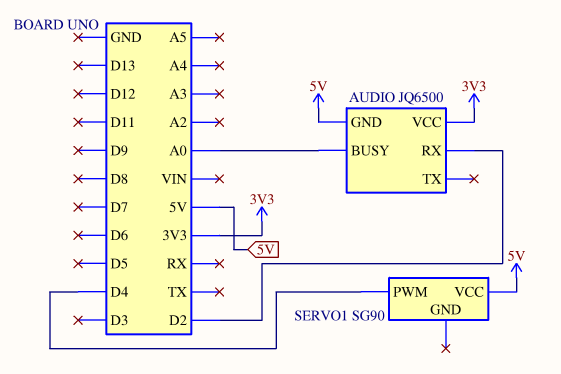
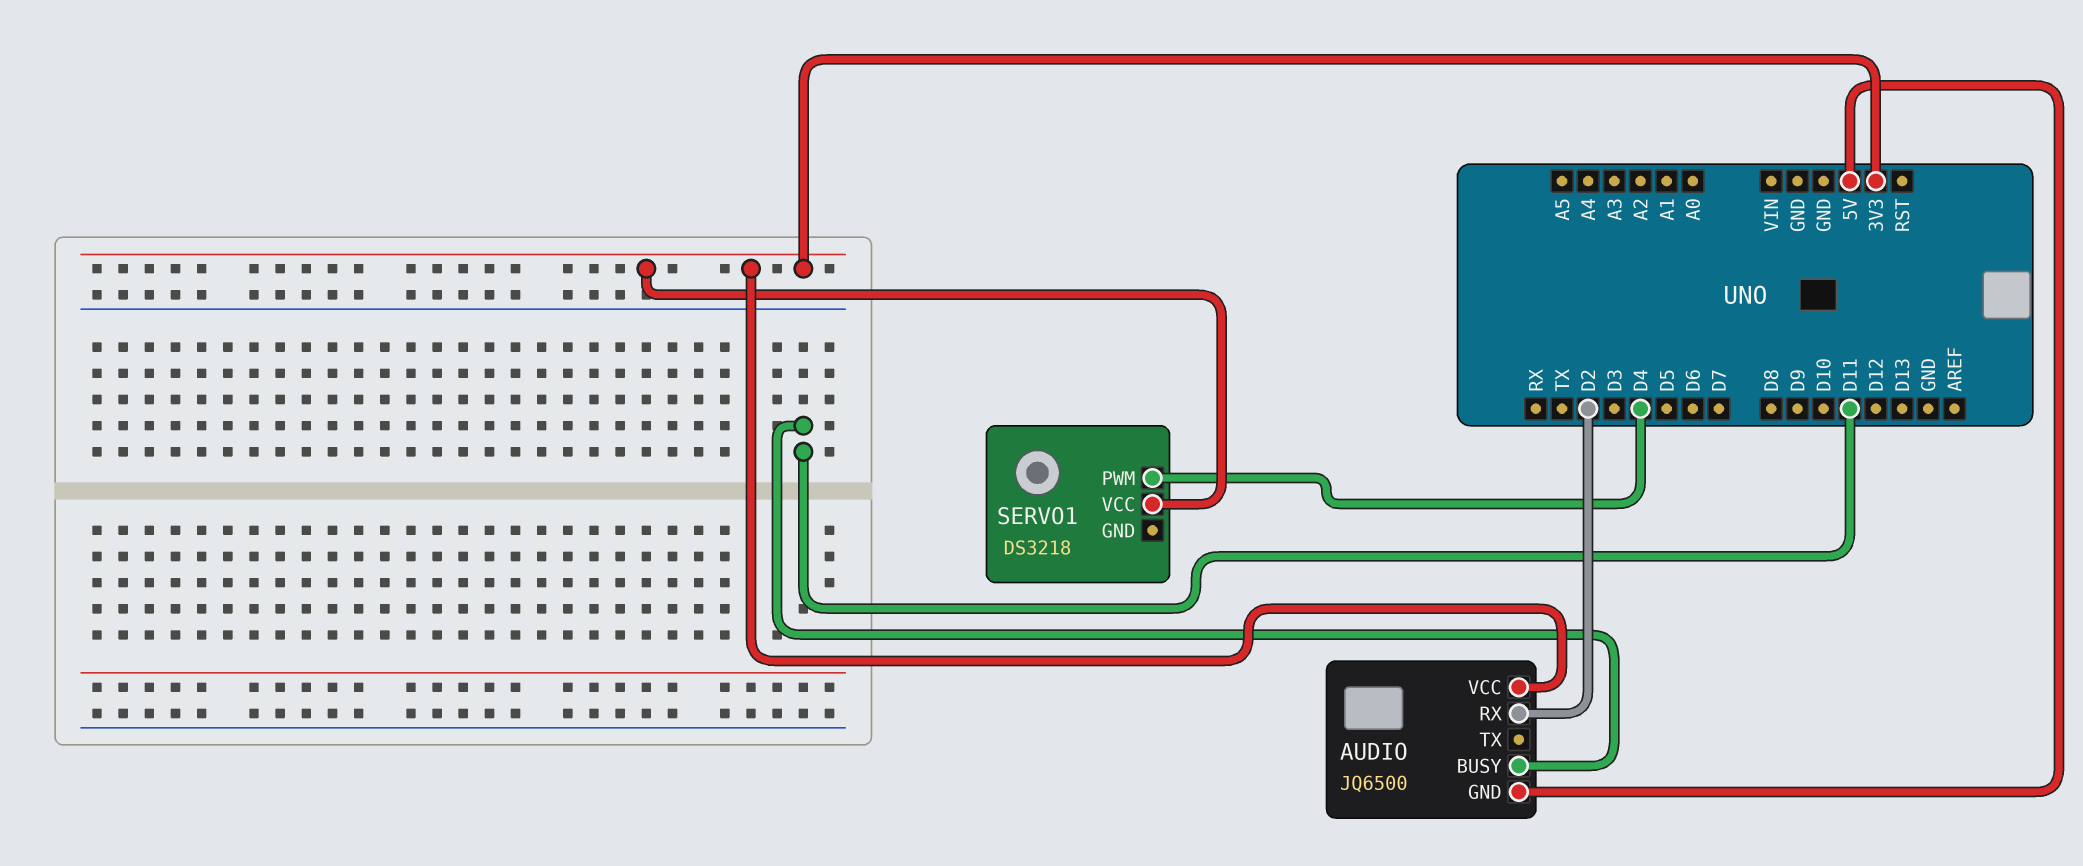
AUDIO pin BUSY: A0 -> D11
SERVO1: SG90 -> DS3218
SERVO1 pin VCC: 5V -> 3V3

